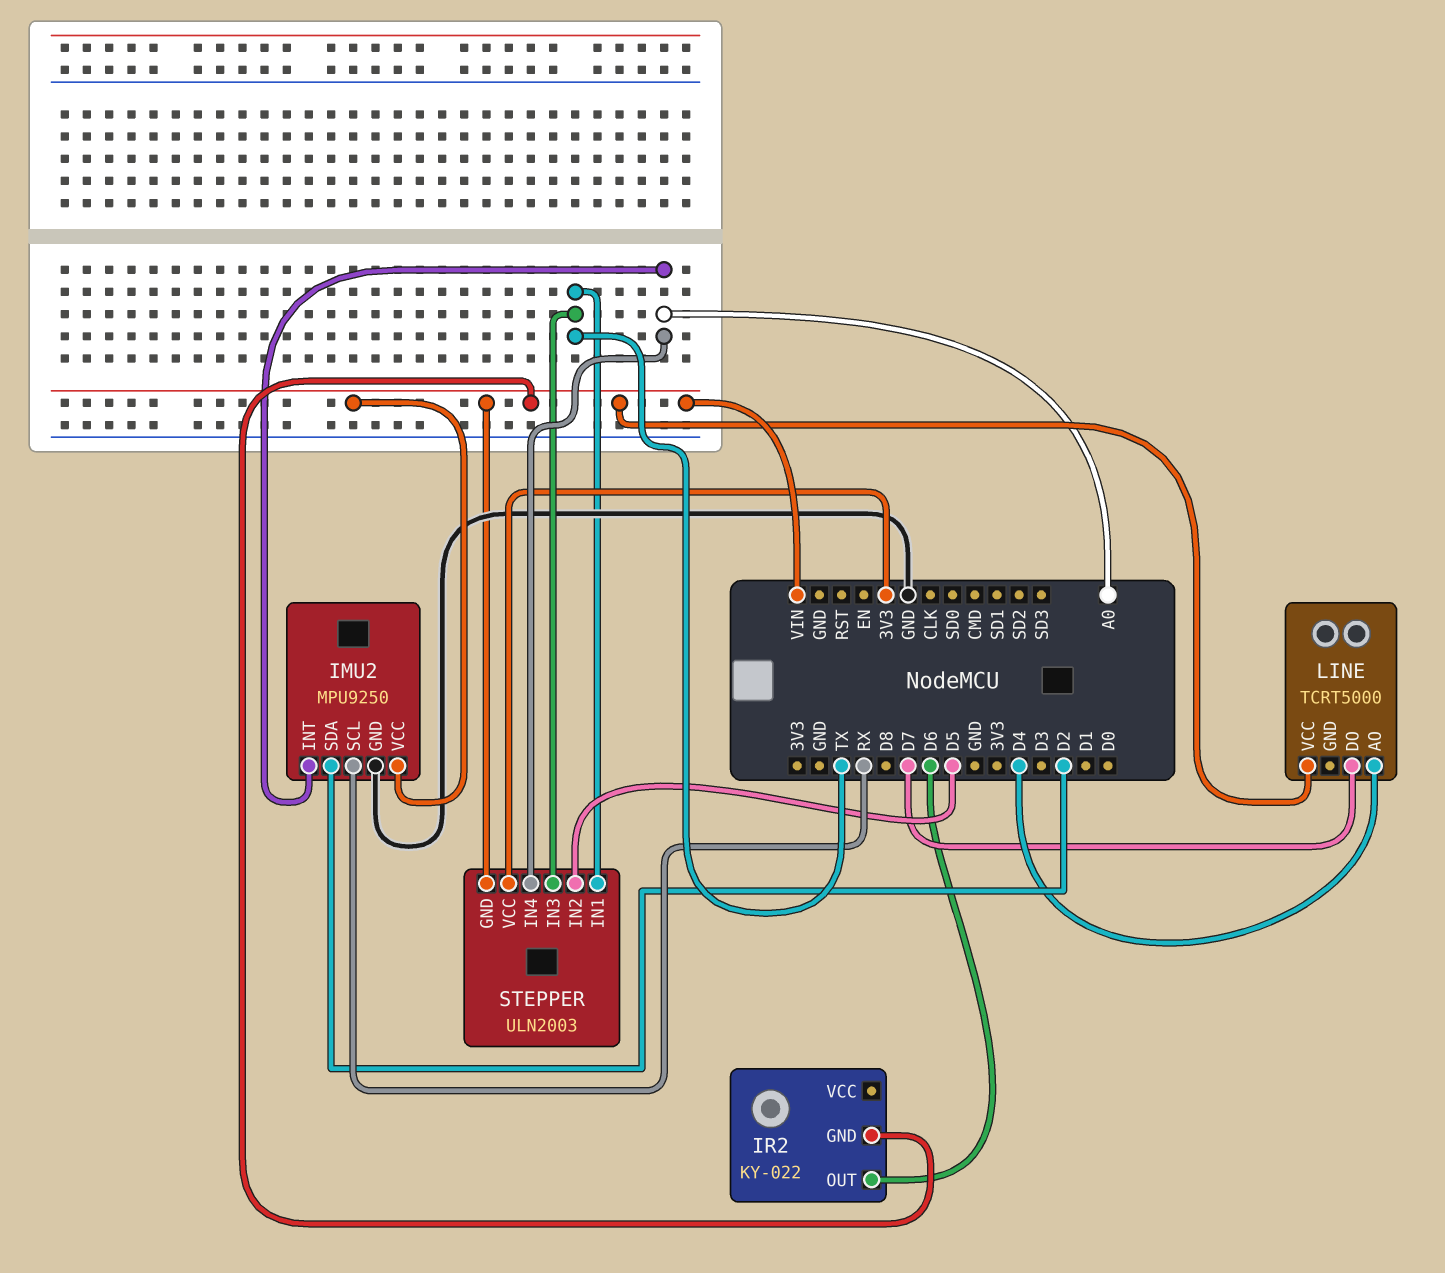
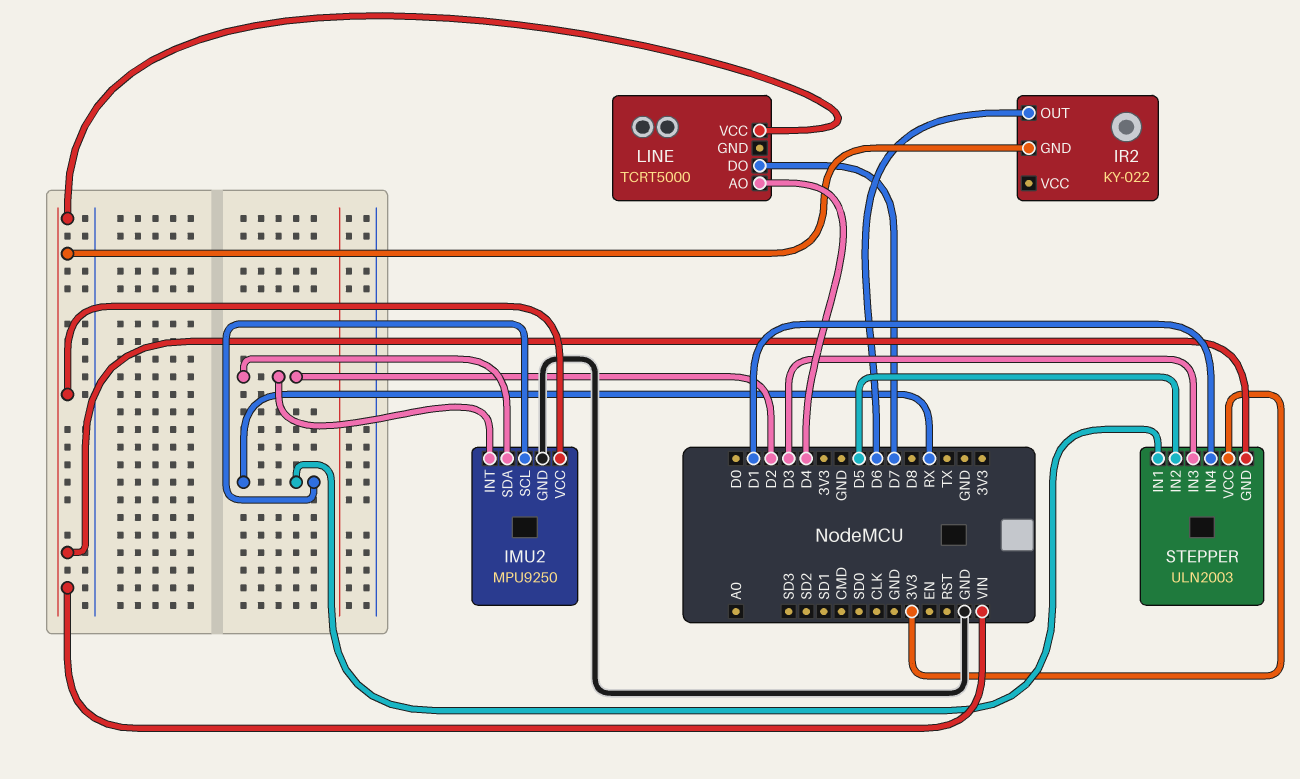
IMU2 pin INT: A0 -> D2
STEPPER pin IN1: TX -> RX
STEPPER pin IN3: TX -> D3
STEPPER pin IN4: A0 -> D1

